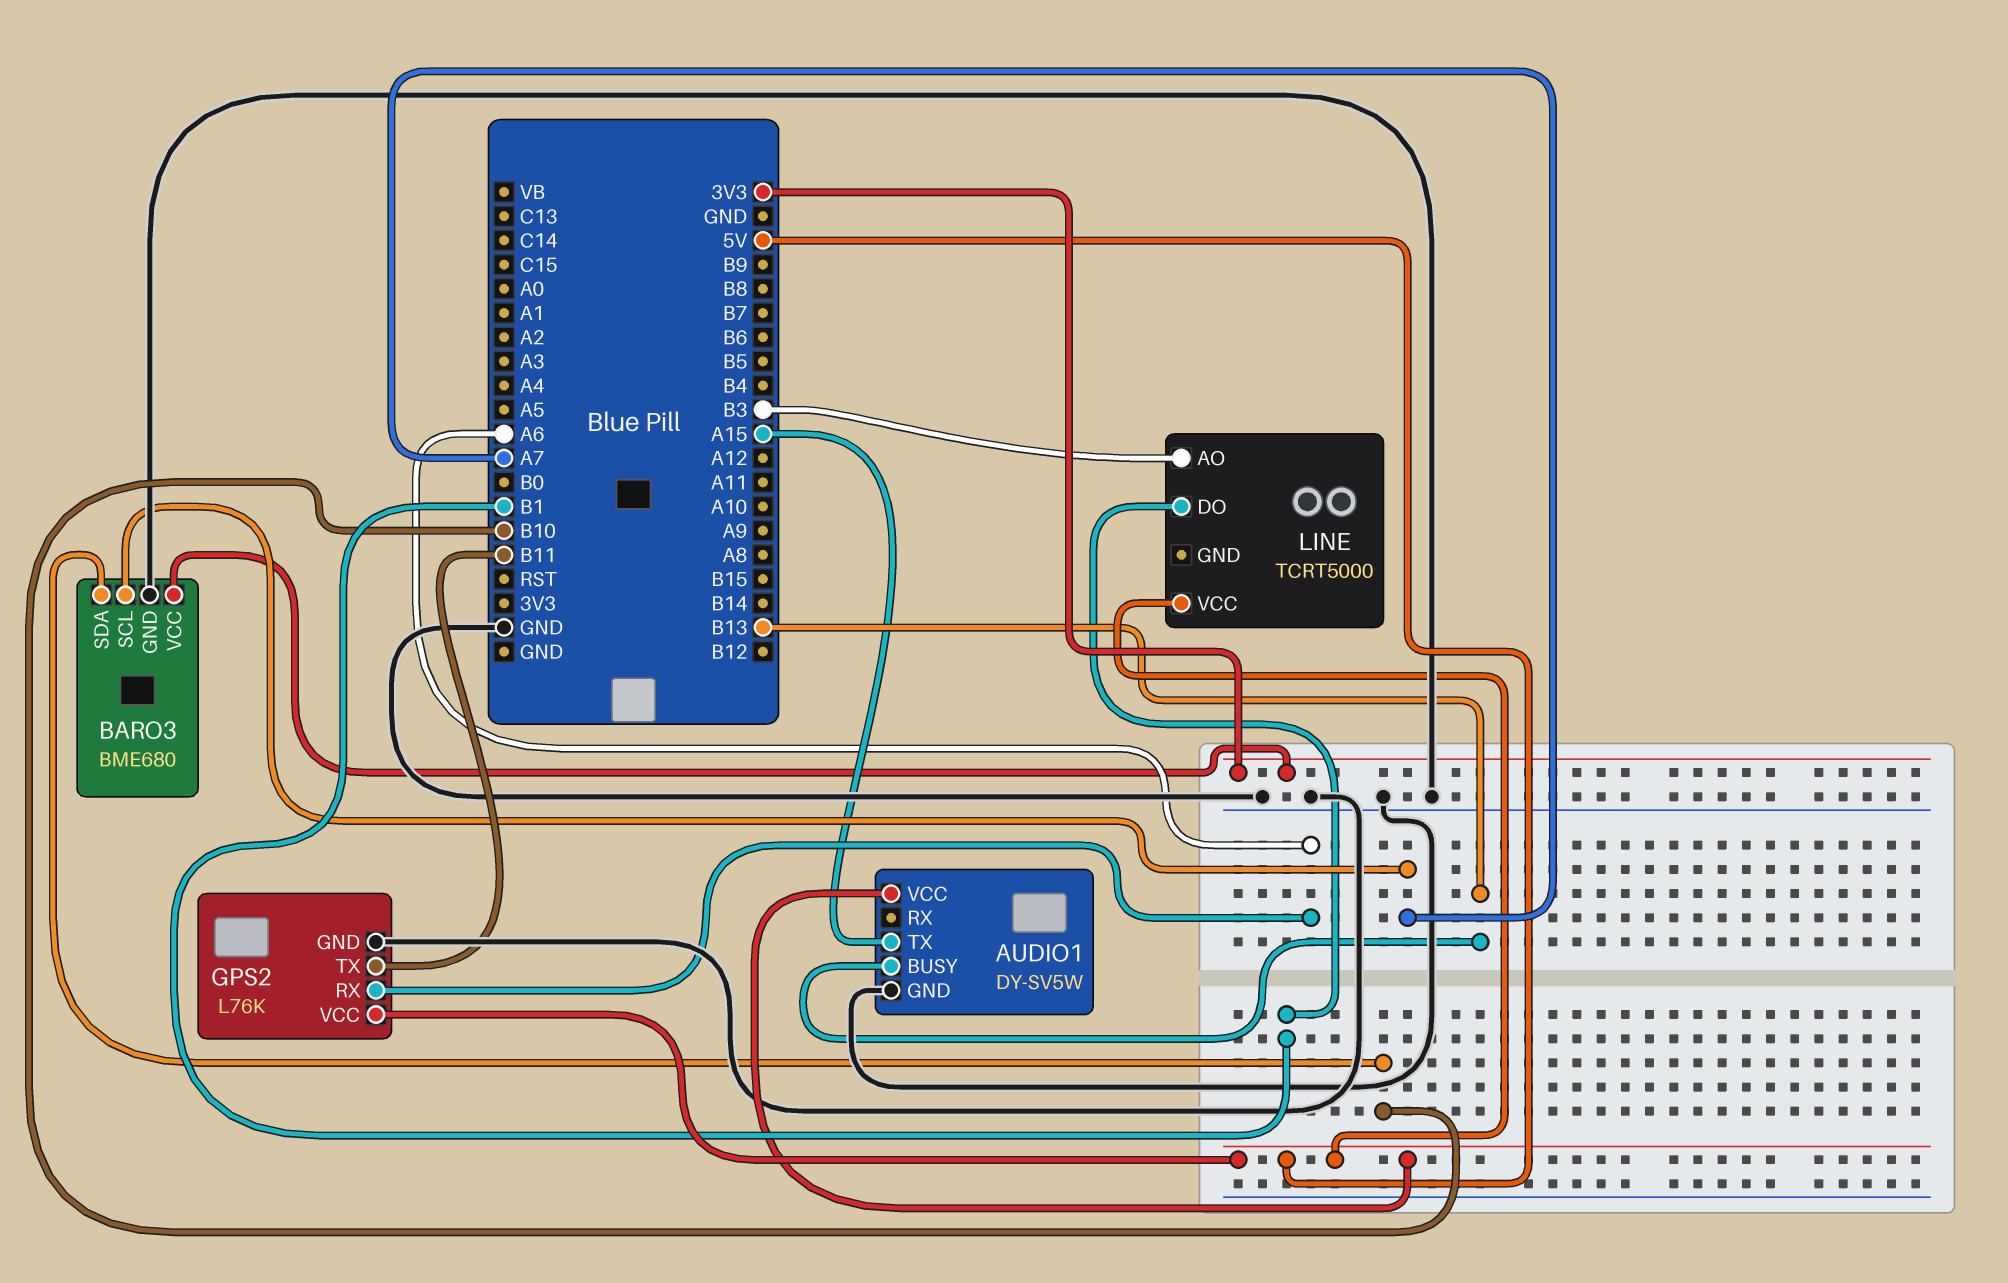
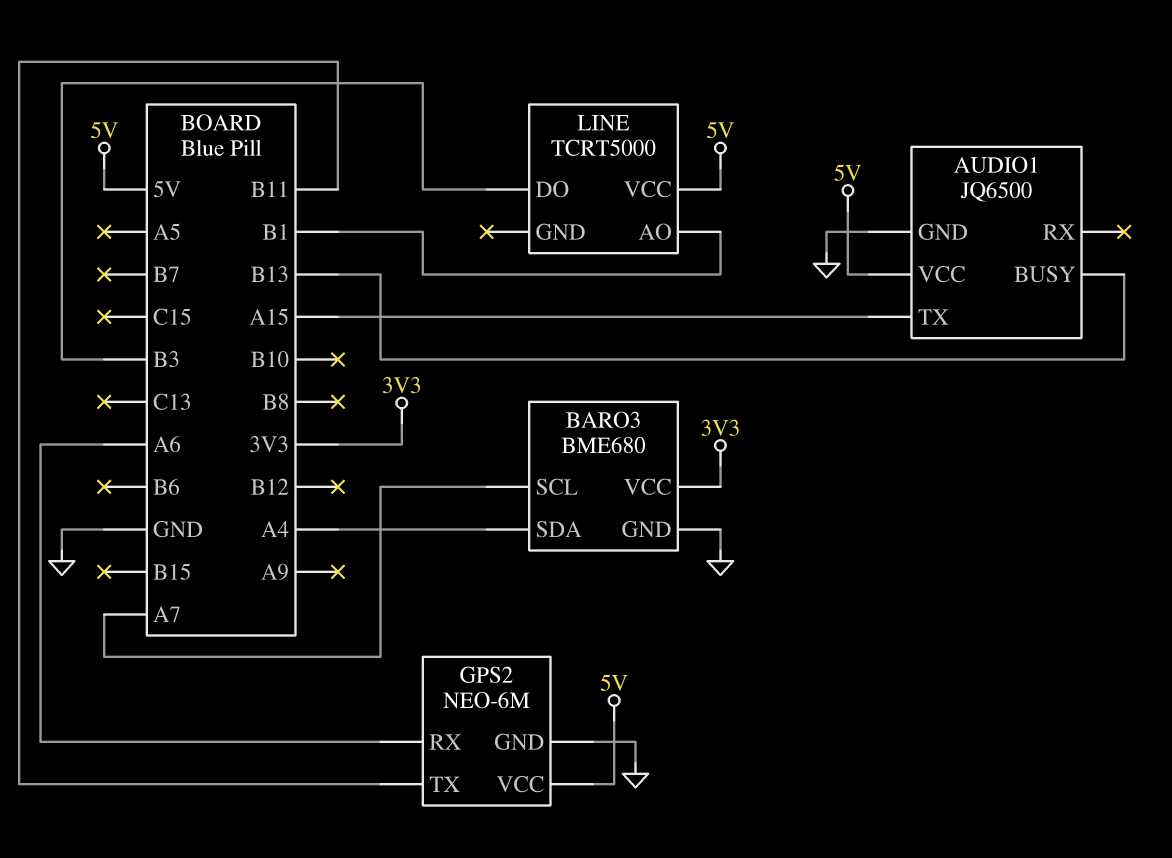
AUDIO1: DY-SV5W -> JQ6500
BARO3 pin SDA: B10 -> A4
GPS2: L76K -> NEO-6M
LINE pin AO: B3 -> B1
LINE pin DO: B1 -> B3

